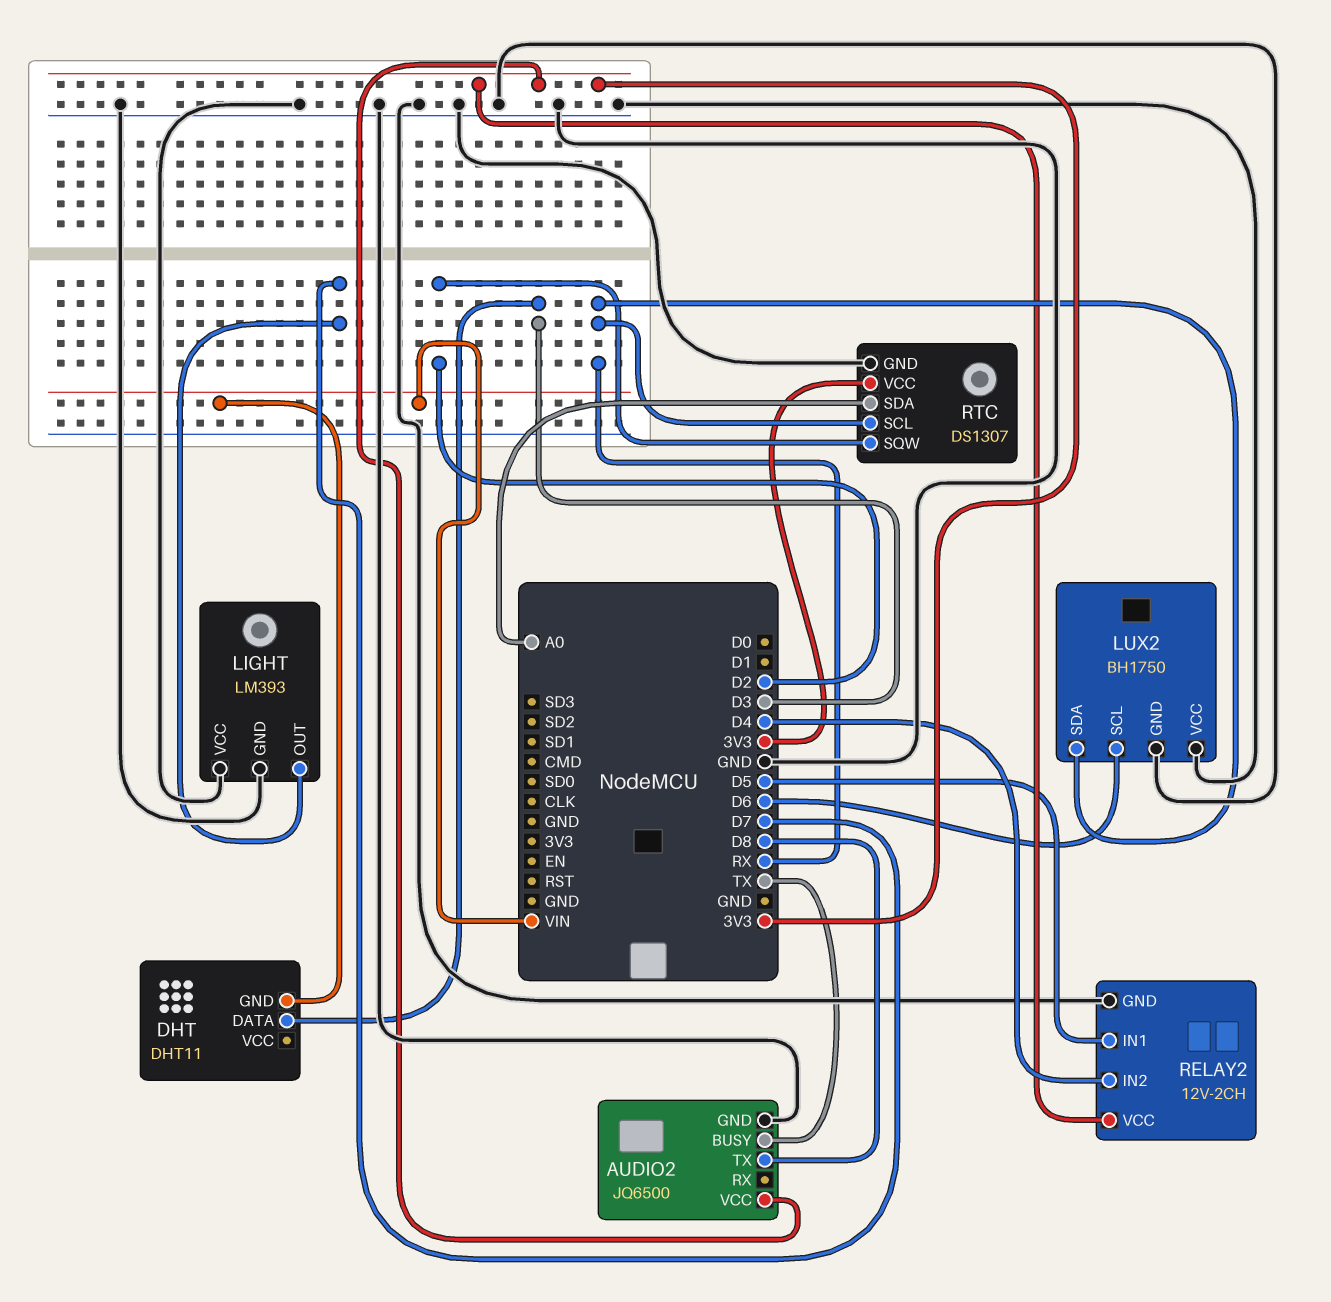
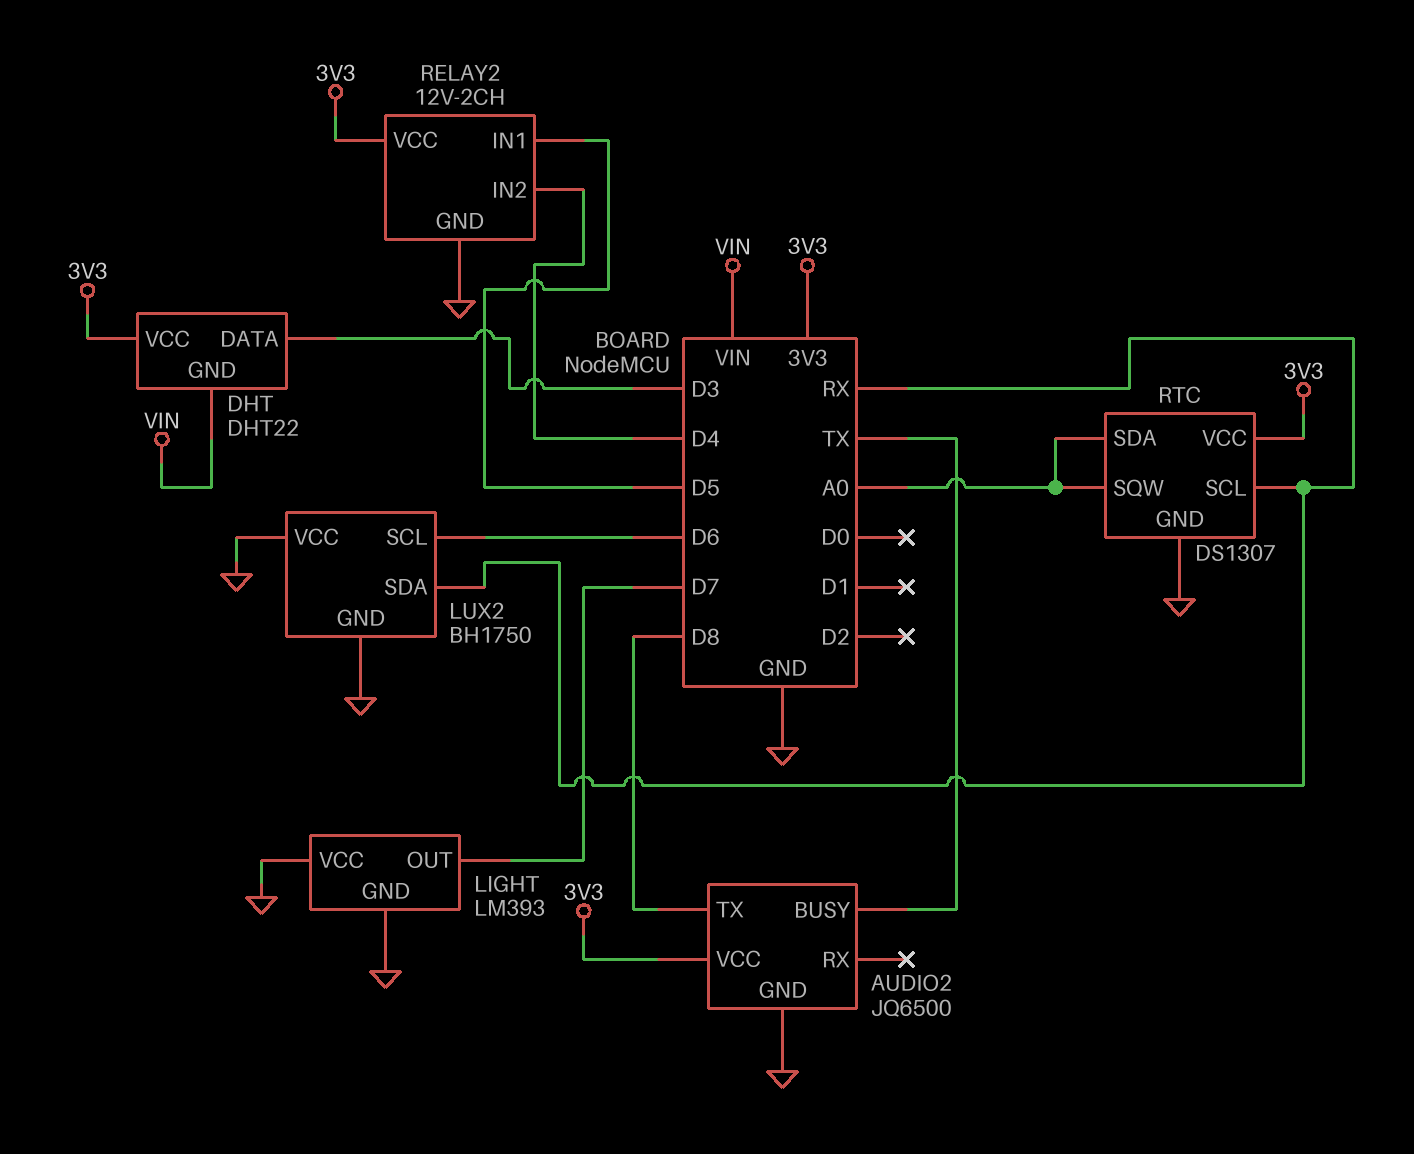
DHT: DHT11 -> DHT22
DHT pin VCC: none -> 3V3
RTC pin SQW: D2 -> A0

